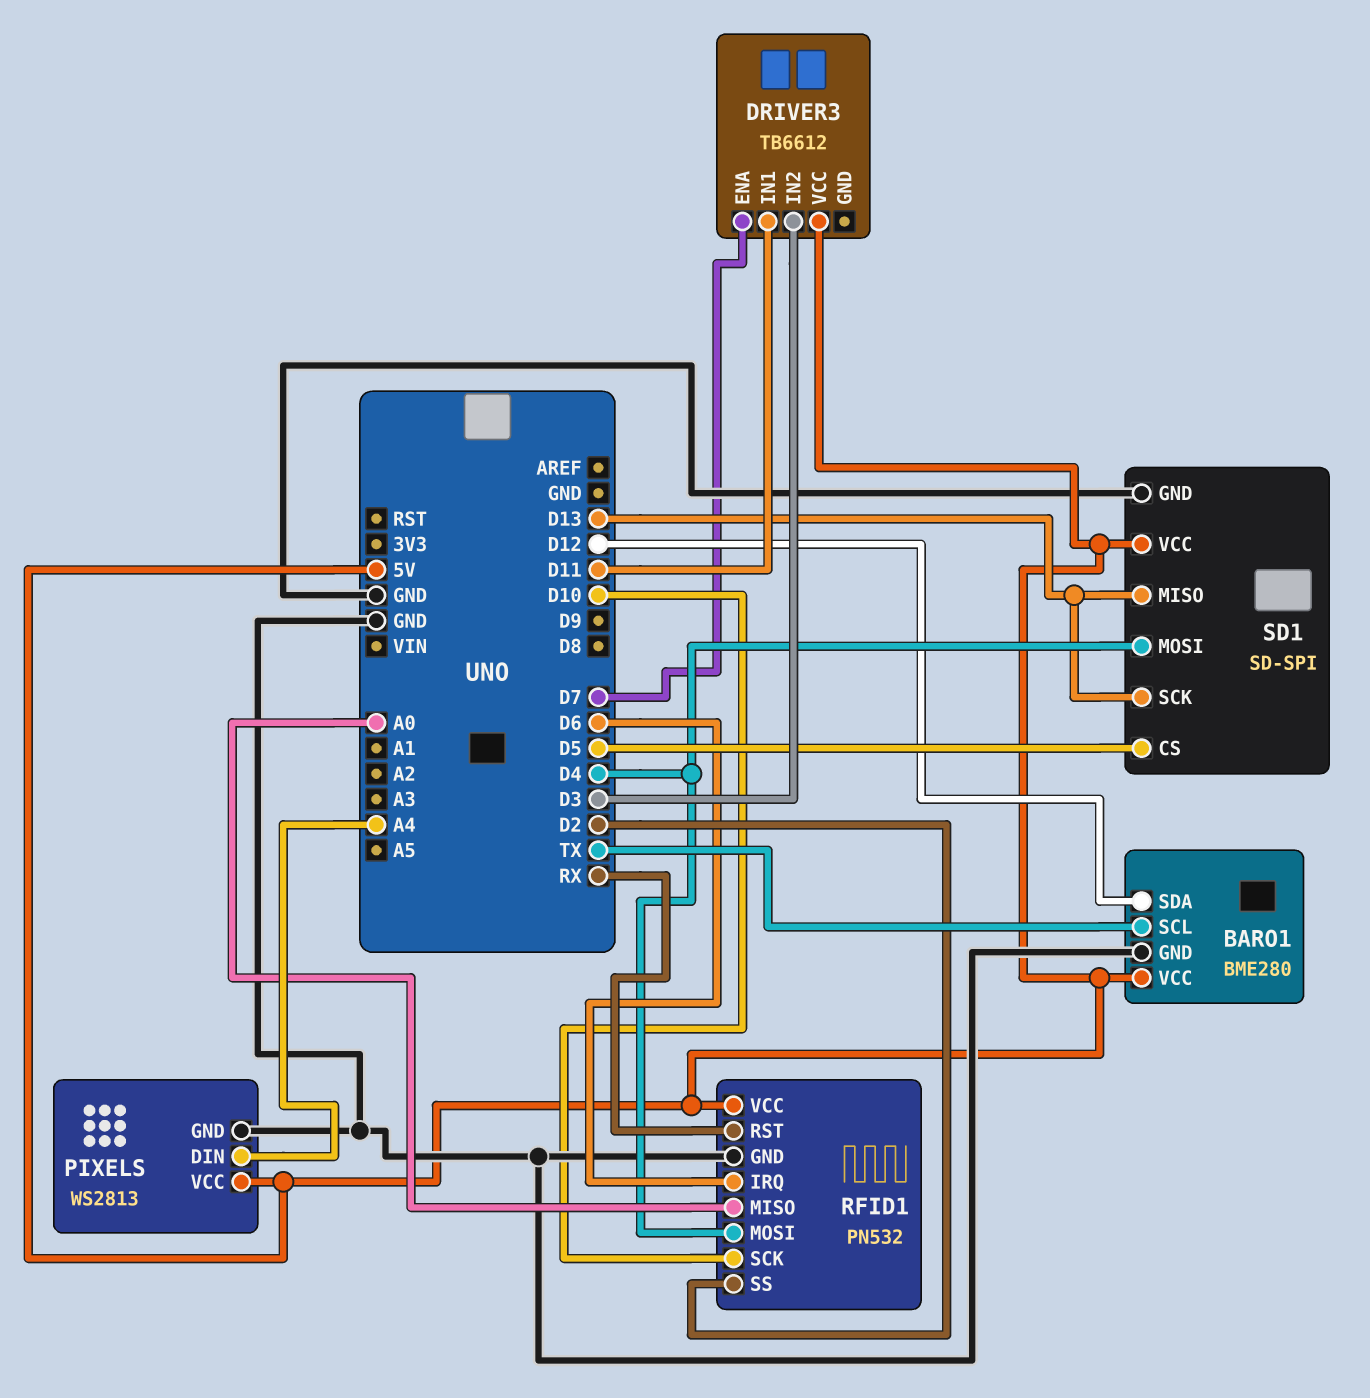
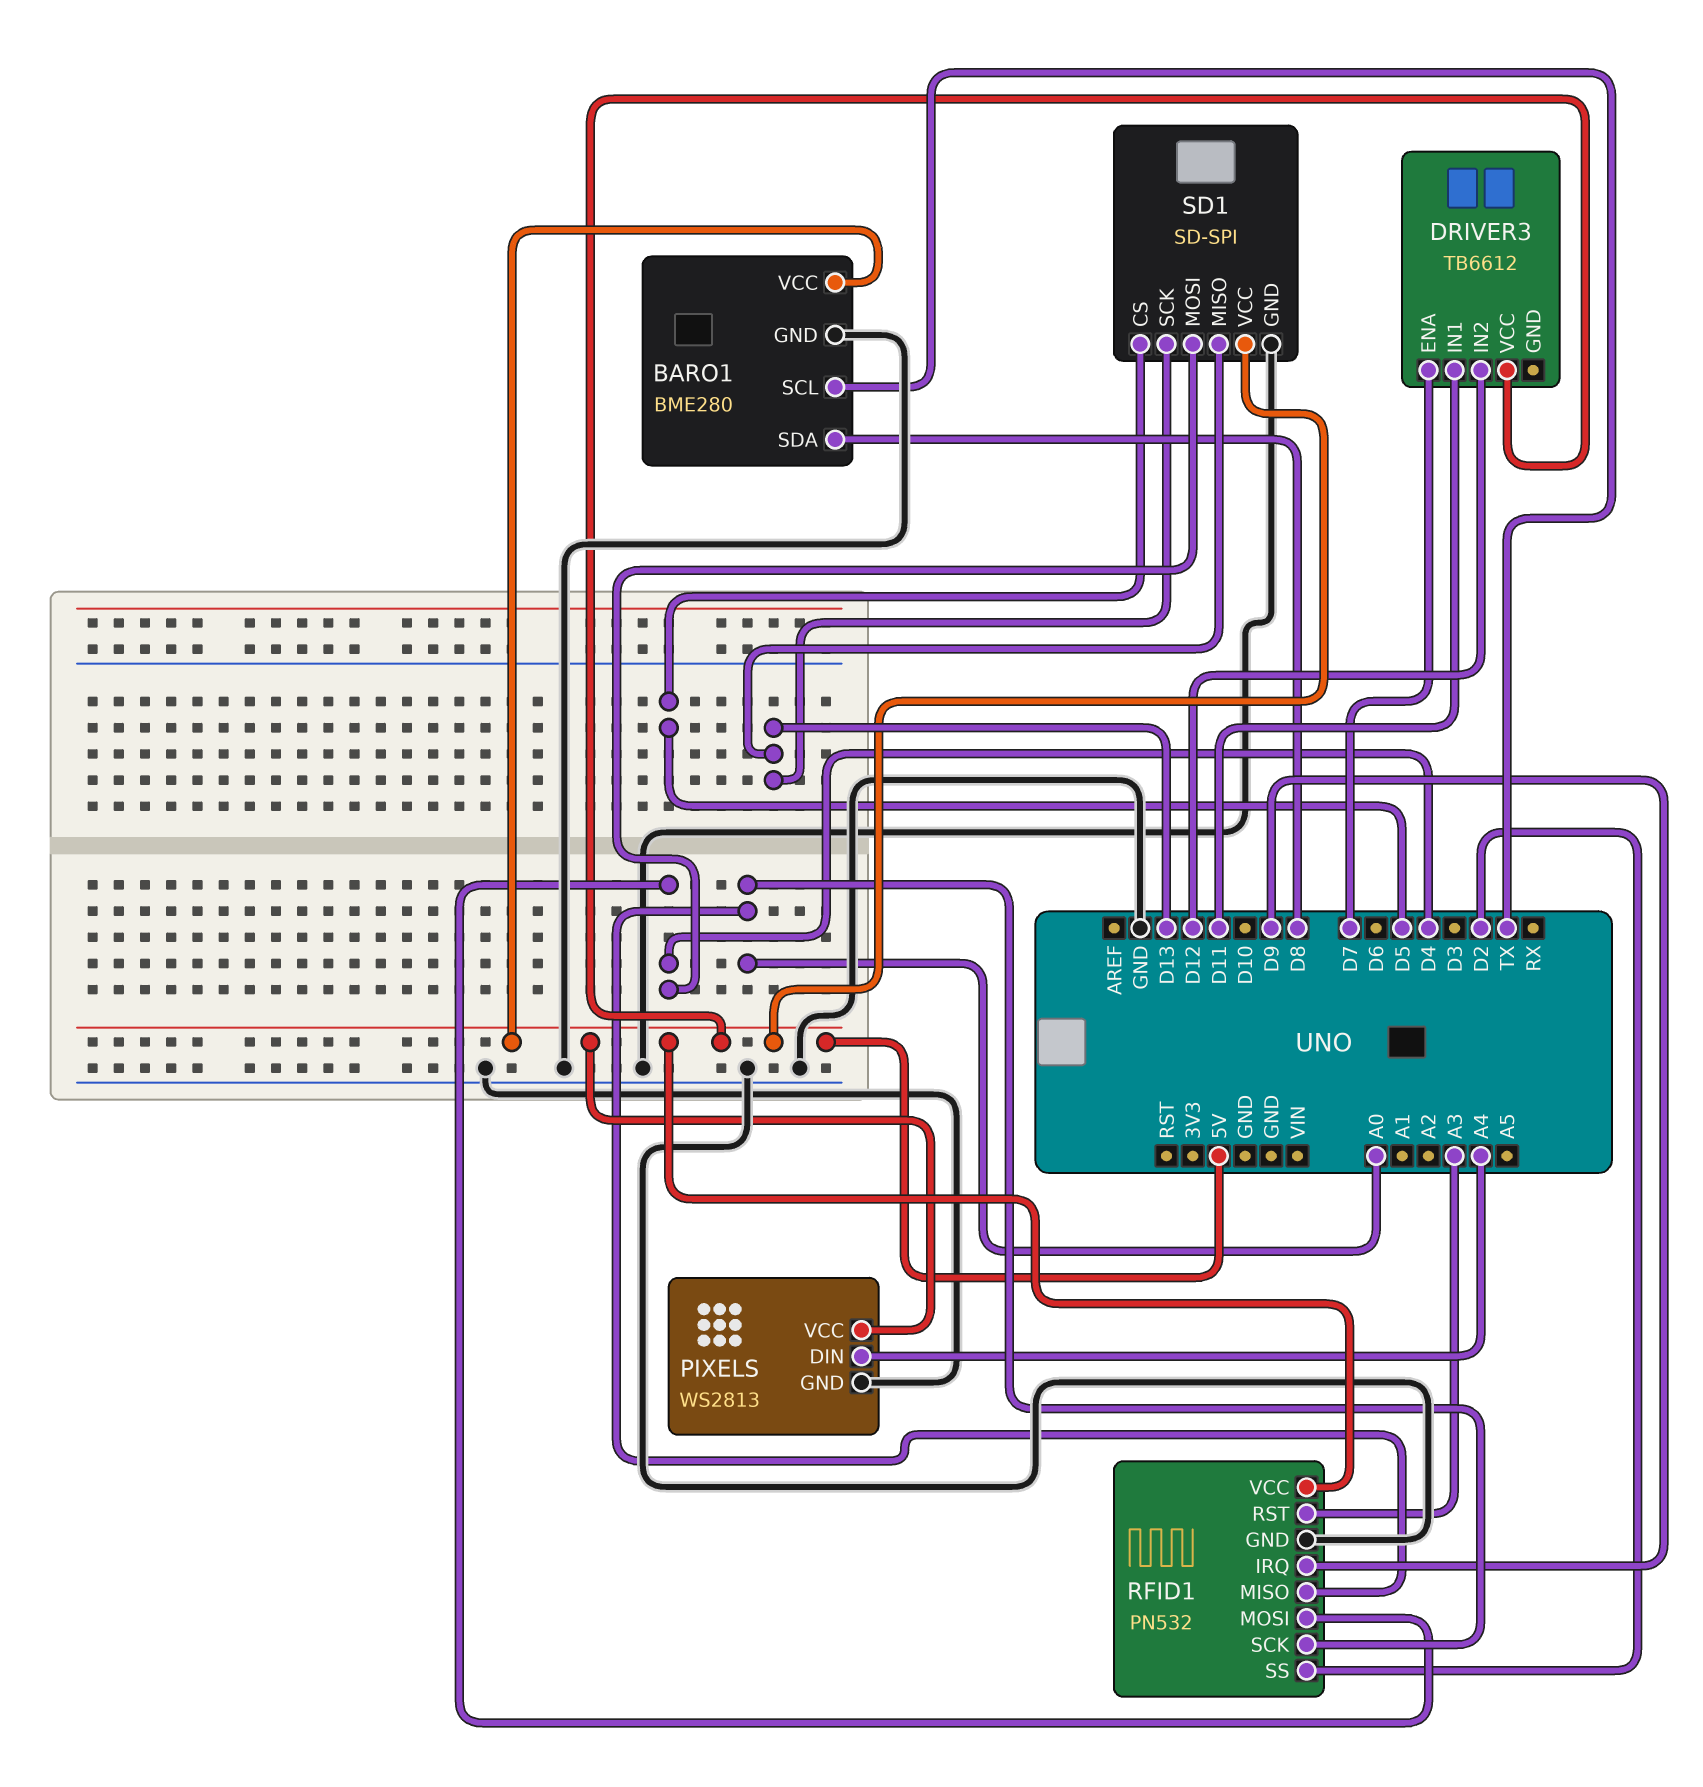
BARO1 pin SDA: D12 -> D8
DRIVER3 pin IN2: D3 -> D12
RFID1 pin IRQ: D6 -> D9
RFID1 pin RST: RX -> A3
RFID1 pin SCK: D10 -> A0

